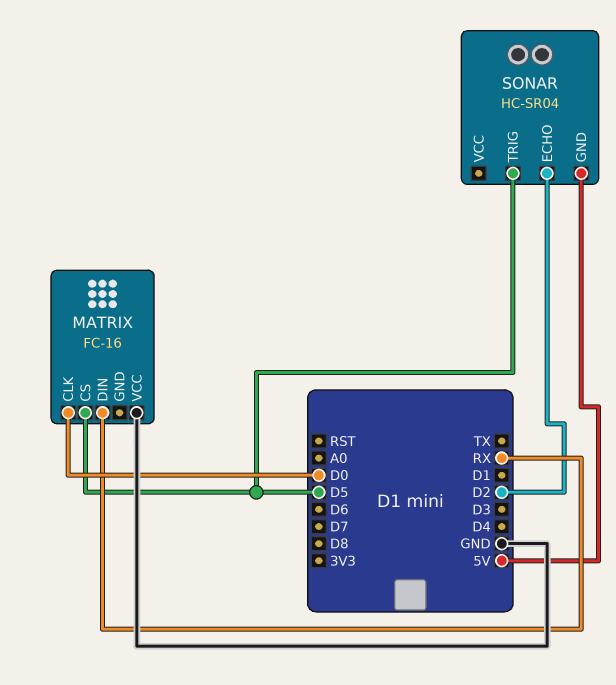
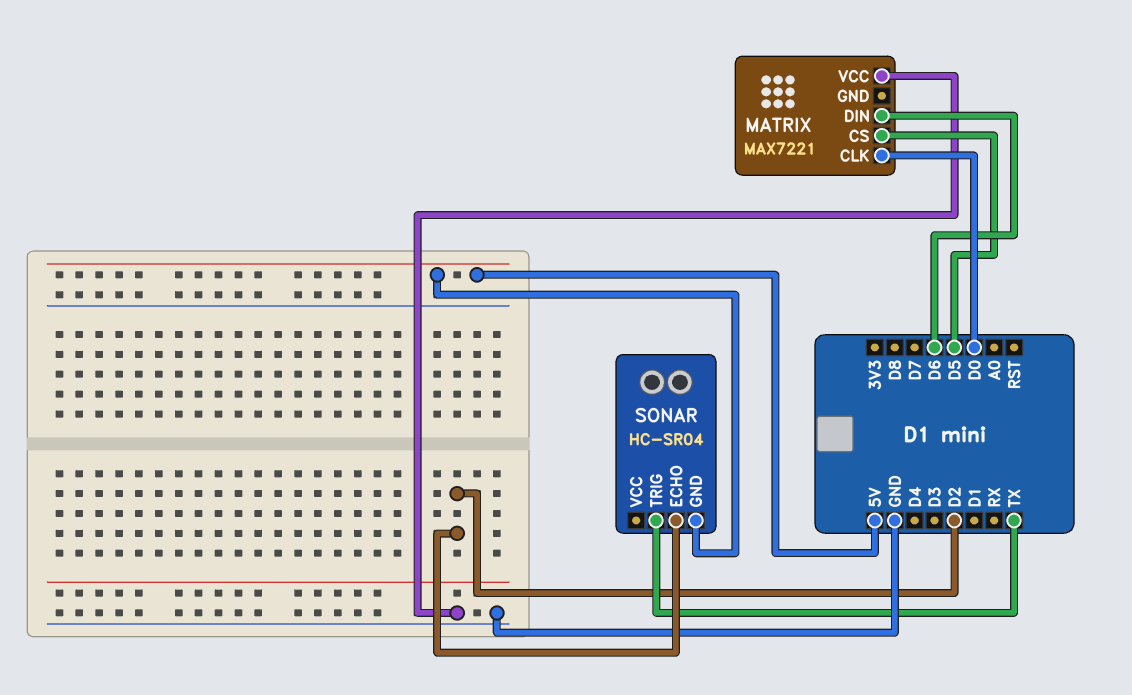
MATRIX: FC-16 -> MAX7221
MATRIX pin DIN: RX -> D6
SONAR pin TRIG: D5 -> TX

